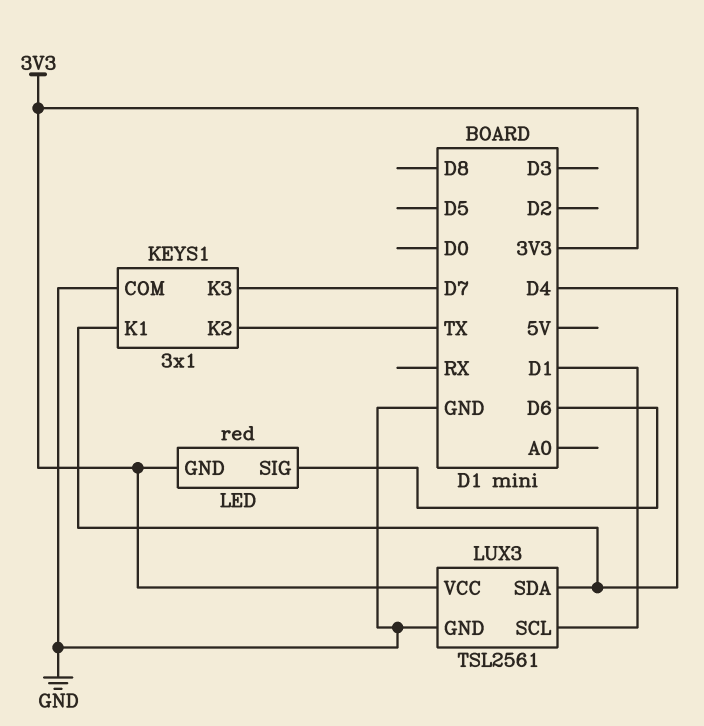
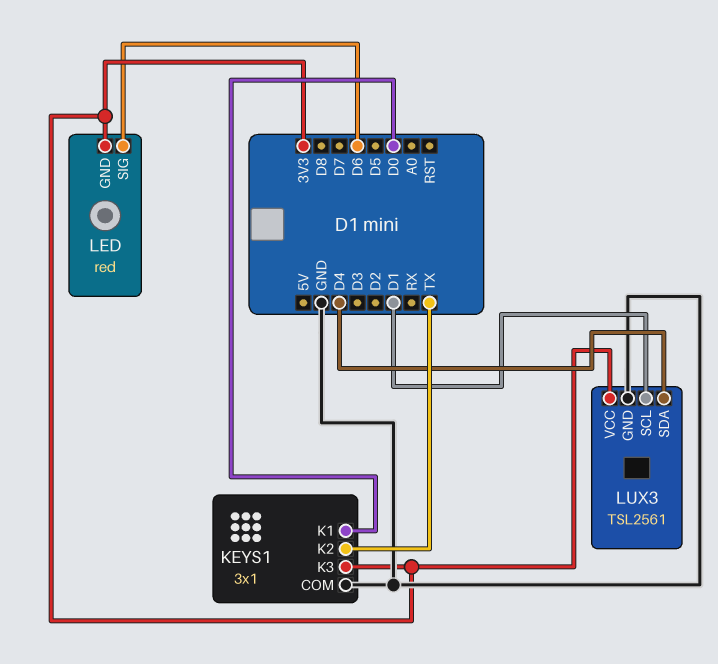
KEYS1 pin K1: D4 -> D0
KEYS1 pin K3: D7 -> 3V3

